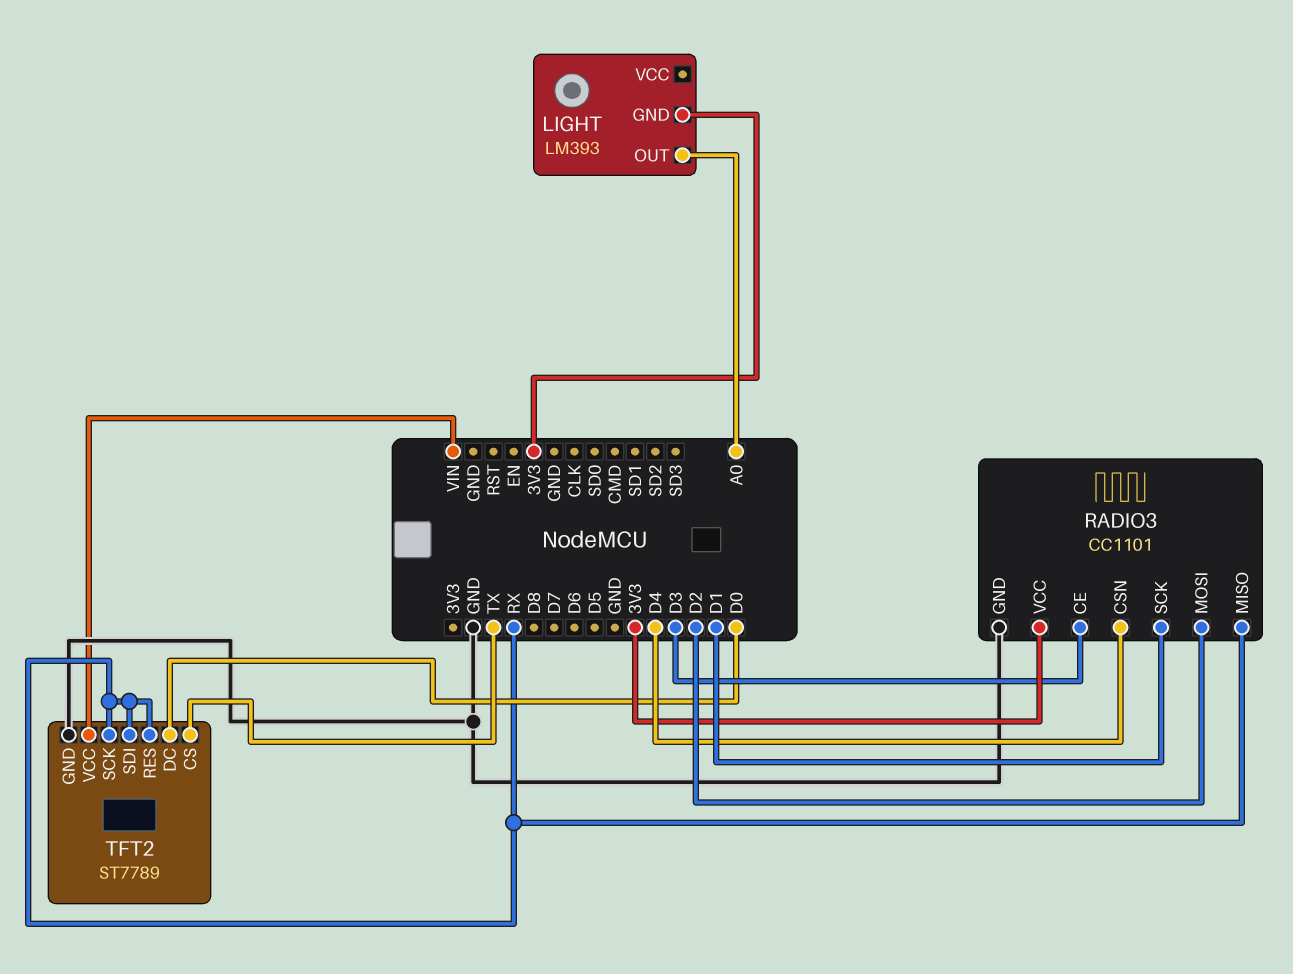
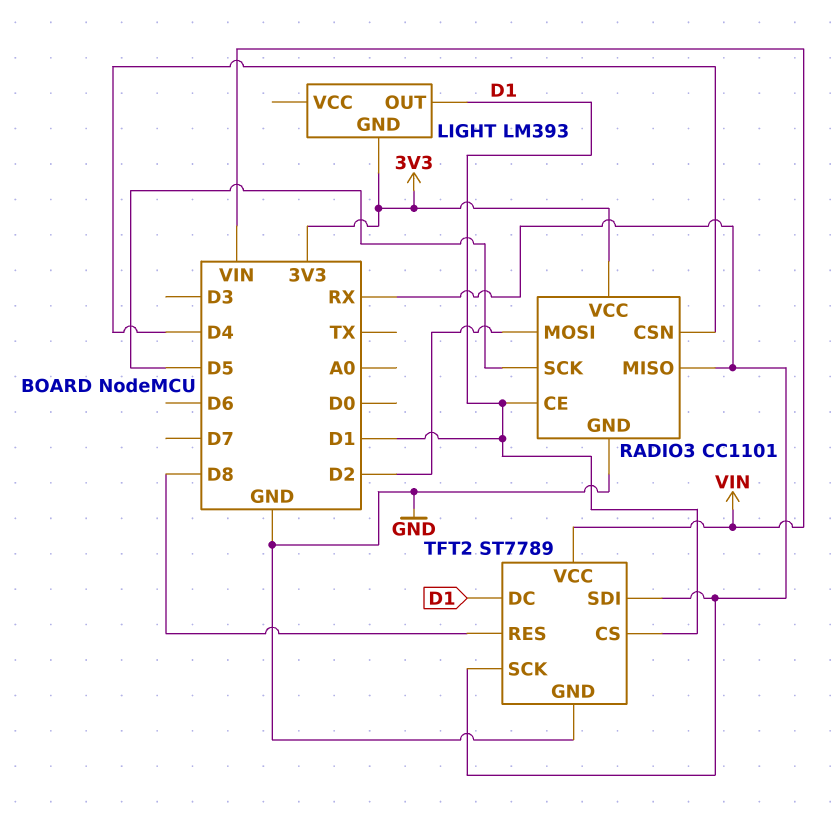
LIGHT pin OUT: A0 -> D1
RADIO3 pin CE: D3 -> D1
RADIO3 pin SCK: D1 -> D5
TFT2 pin CS: TX -> D1
TFT2 pin DC: D0 -> D1
TFT2 pin RES: RX -> D8

